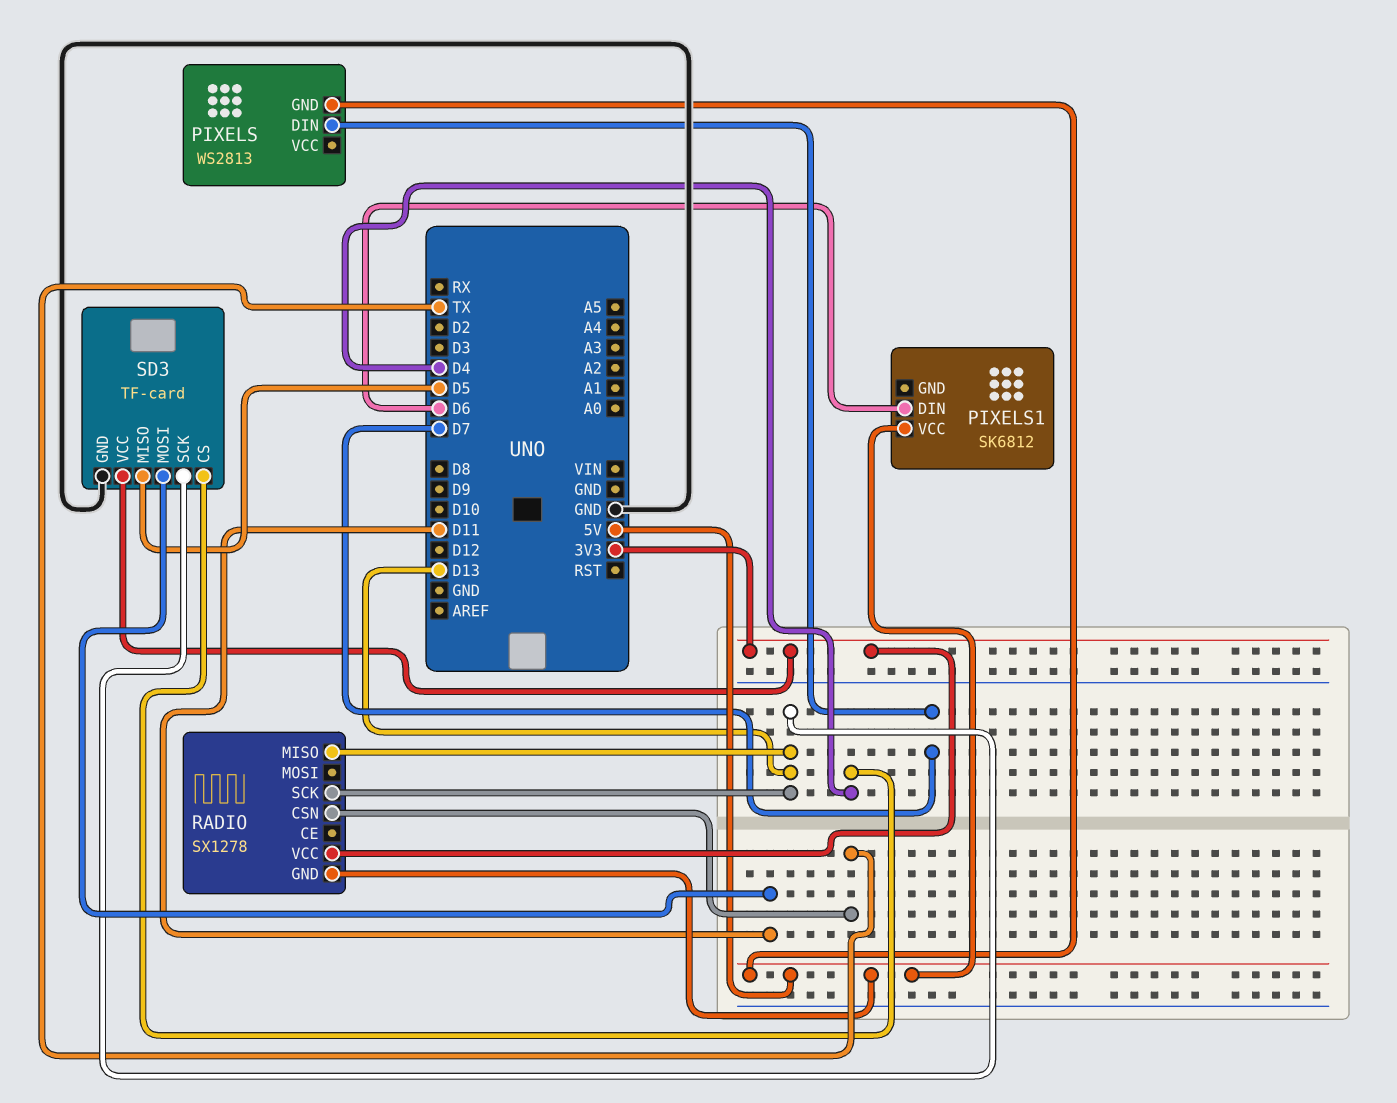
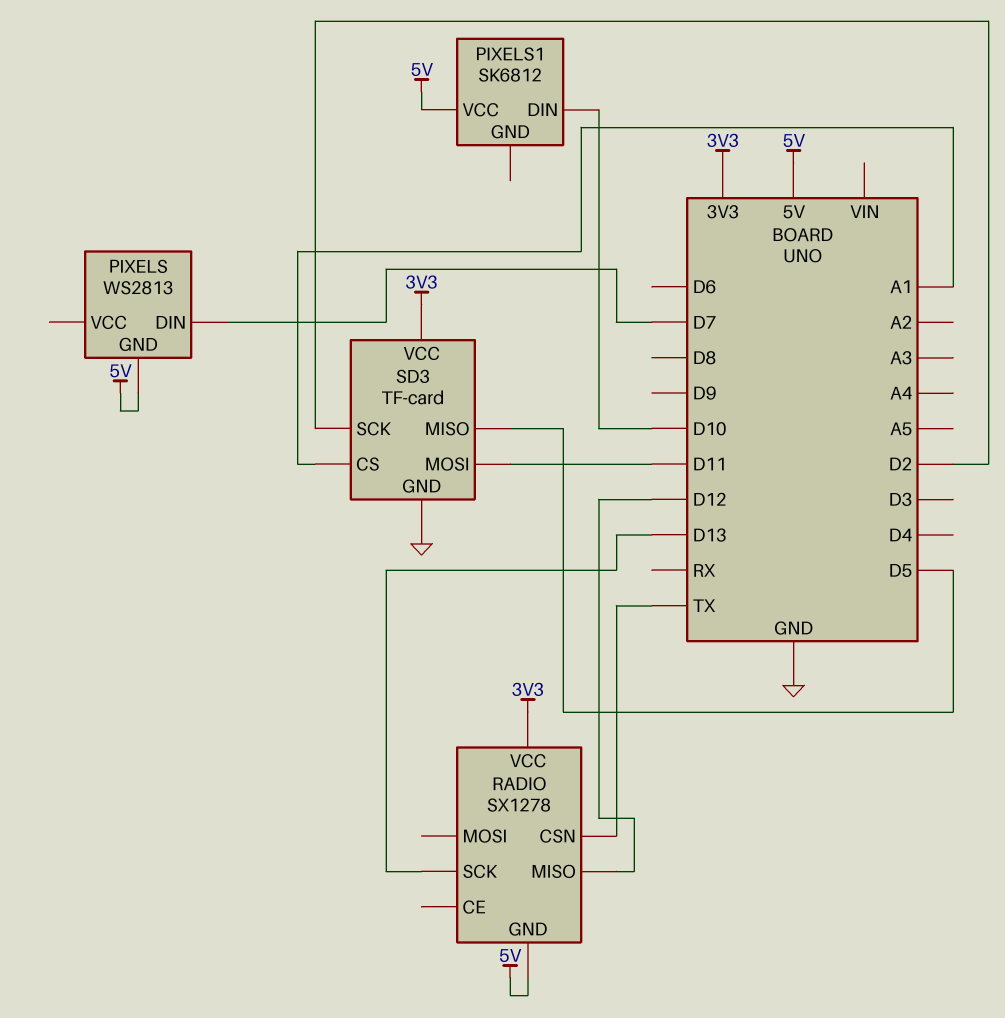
PIXELS1 pin DIN: D6 -> D10
RADIO pin MISO: D13 -> D12
SD3 pin CS: D4 -> A1
SD3 pin SCK: D13 -> D2

